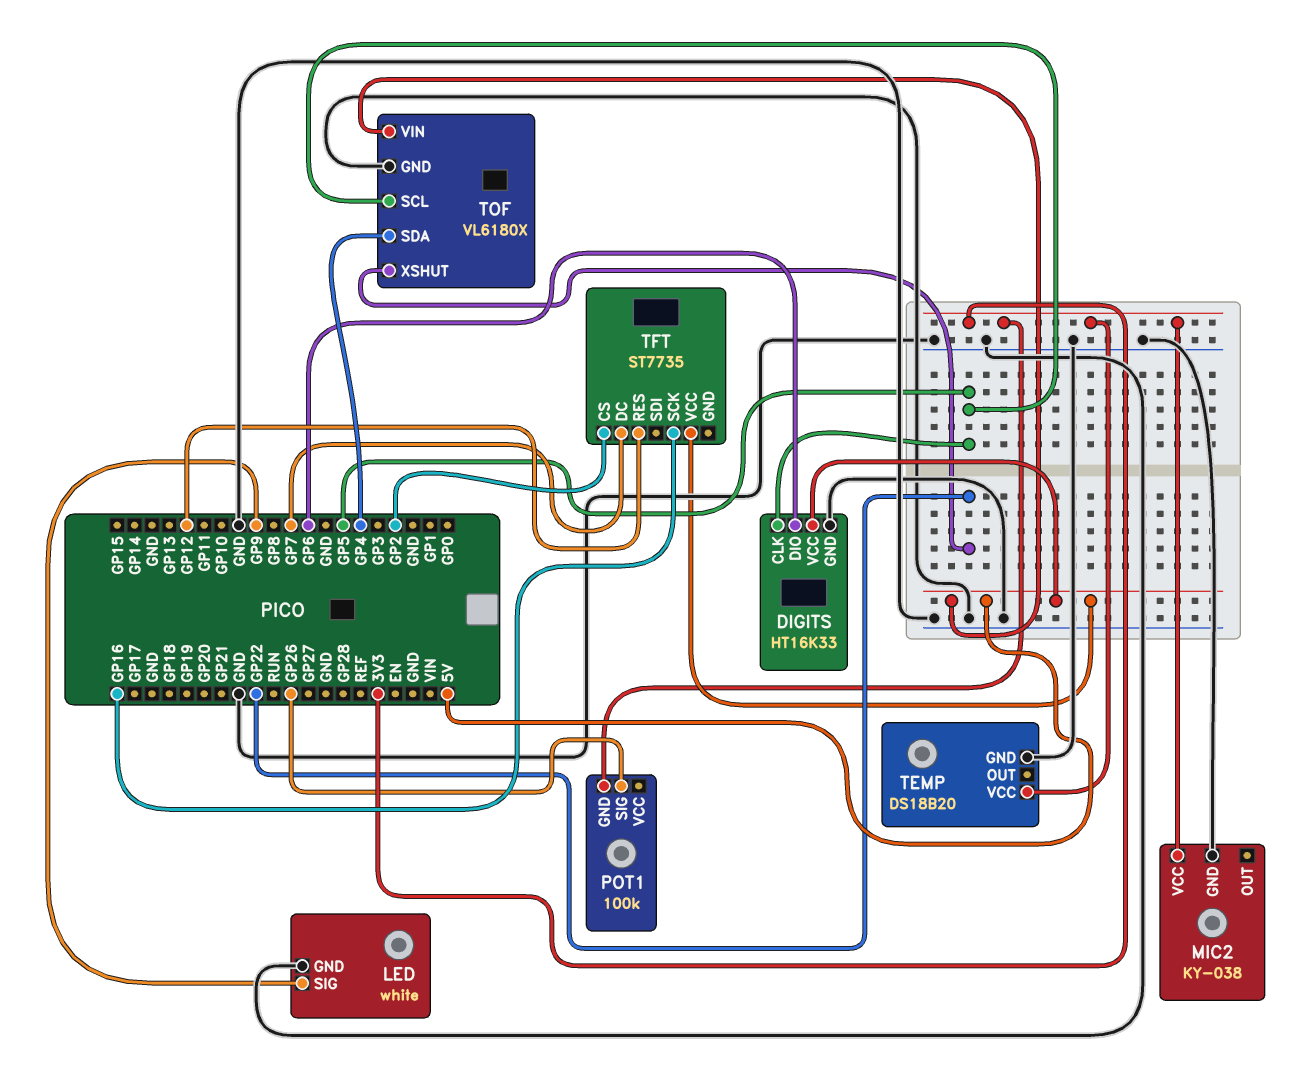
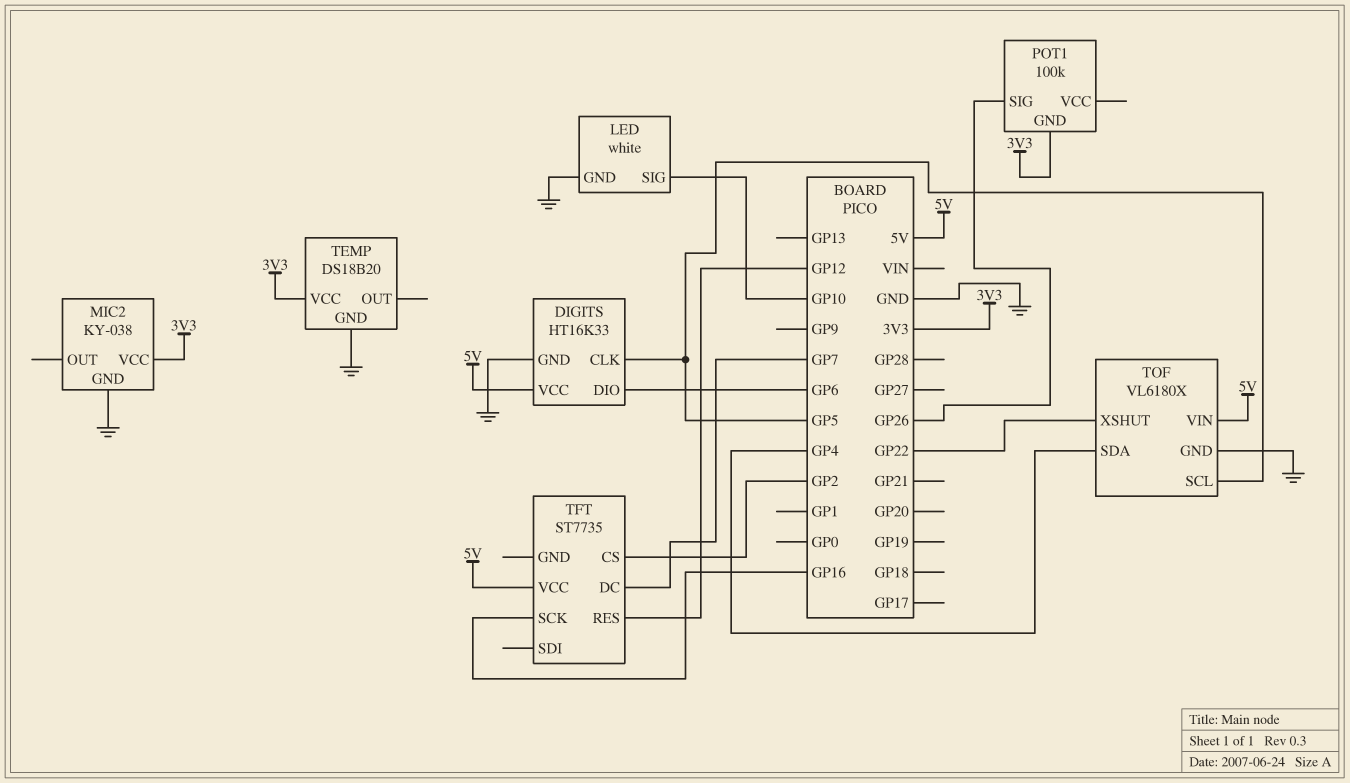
LED pin SIG: GP9 -> GP10

